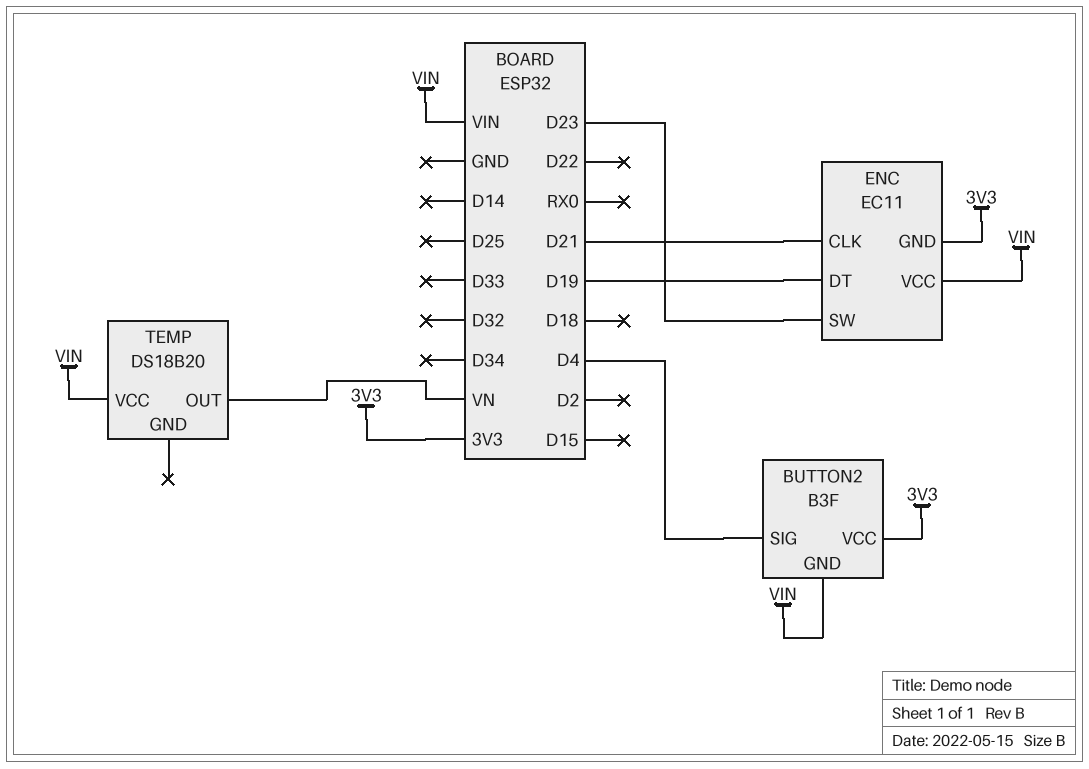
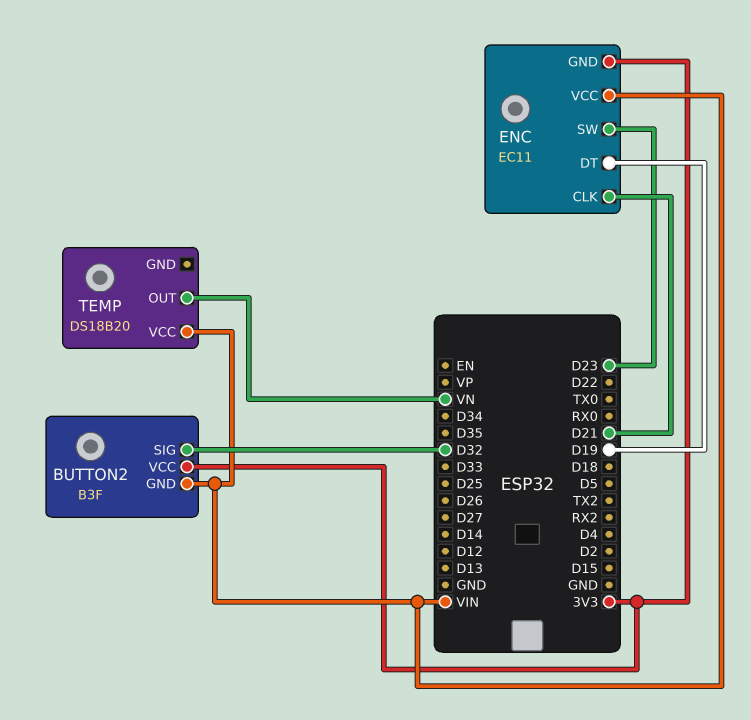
BUTTON2 pin SIG: D4 -> D32

